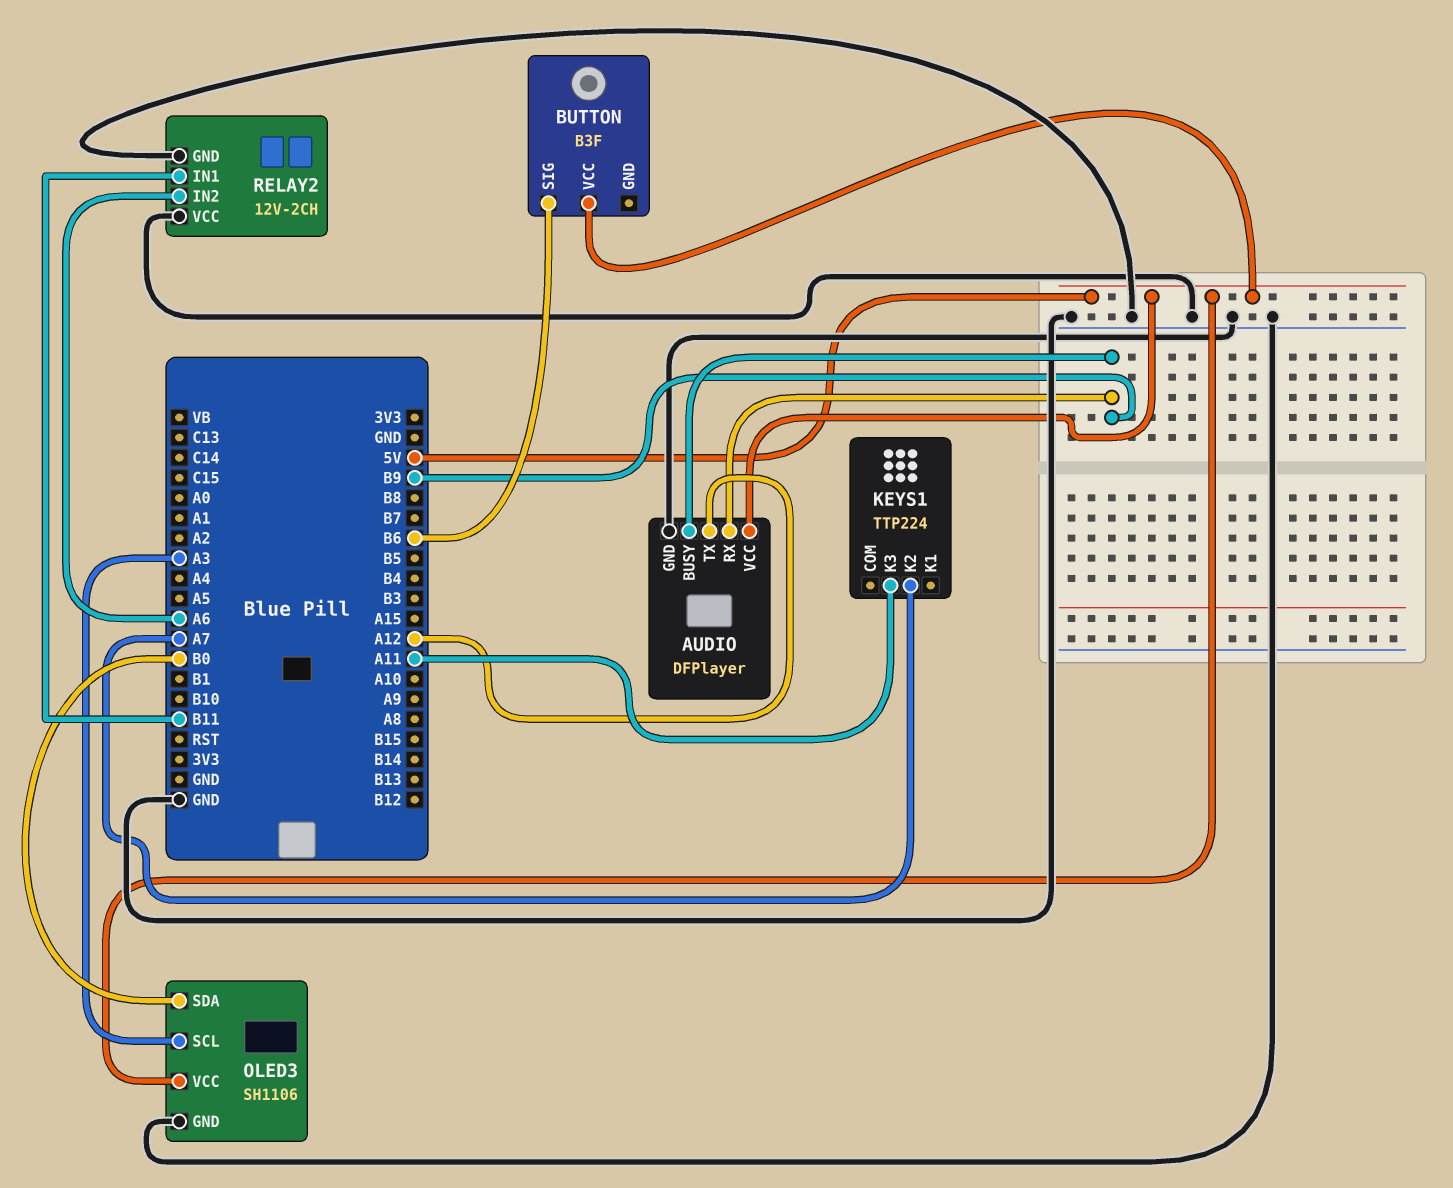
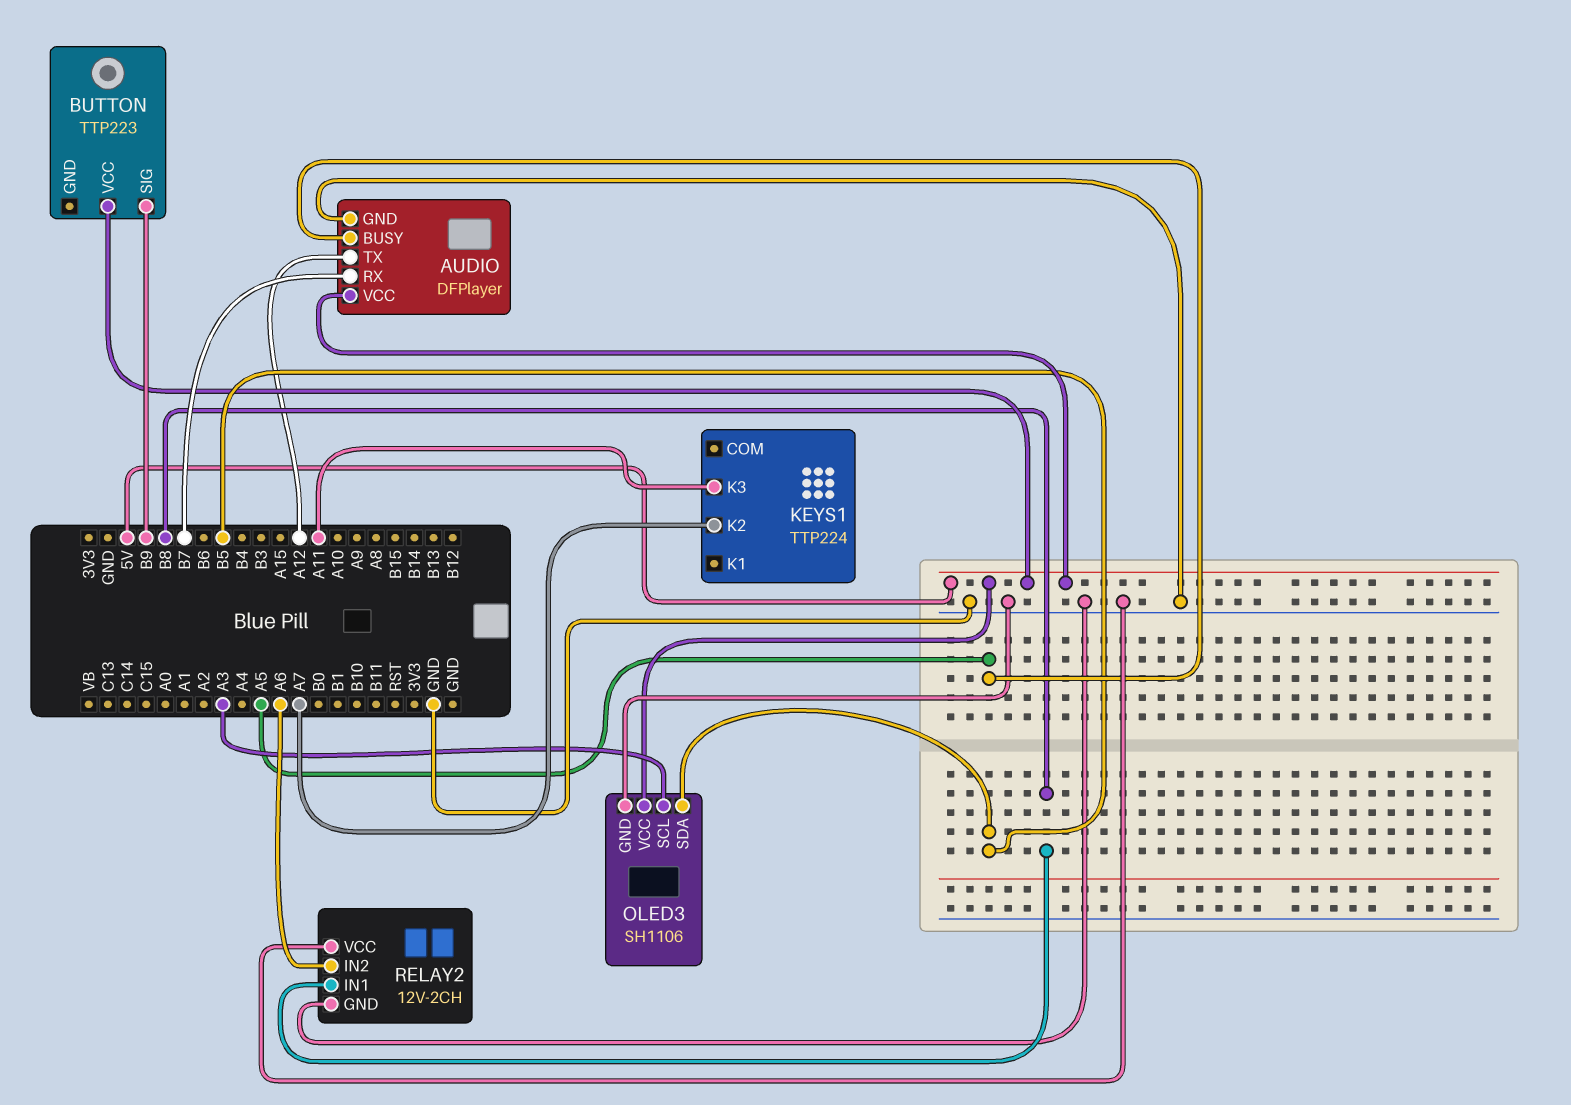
AUDIO pin BUSY: B9 -> A5
AUDIO pin RX: B9 -> B7
BUTTON: B3F -> TTP223
BUTTON pin SIG: B6 -> B9
OLED3 pin SDA: B0 -> B5
RELAY2 pin IN1: B11 -> B8

